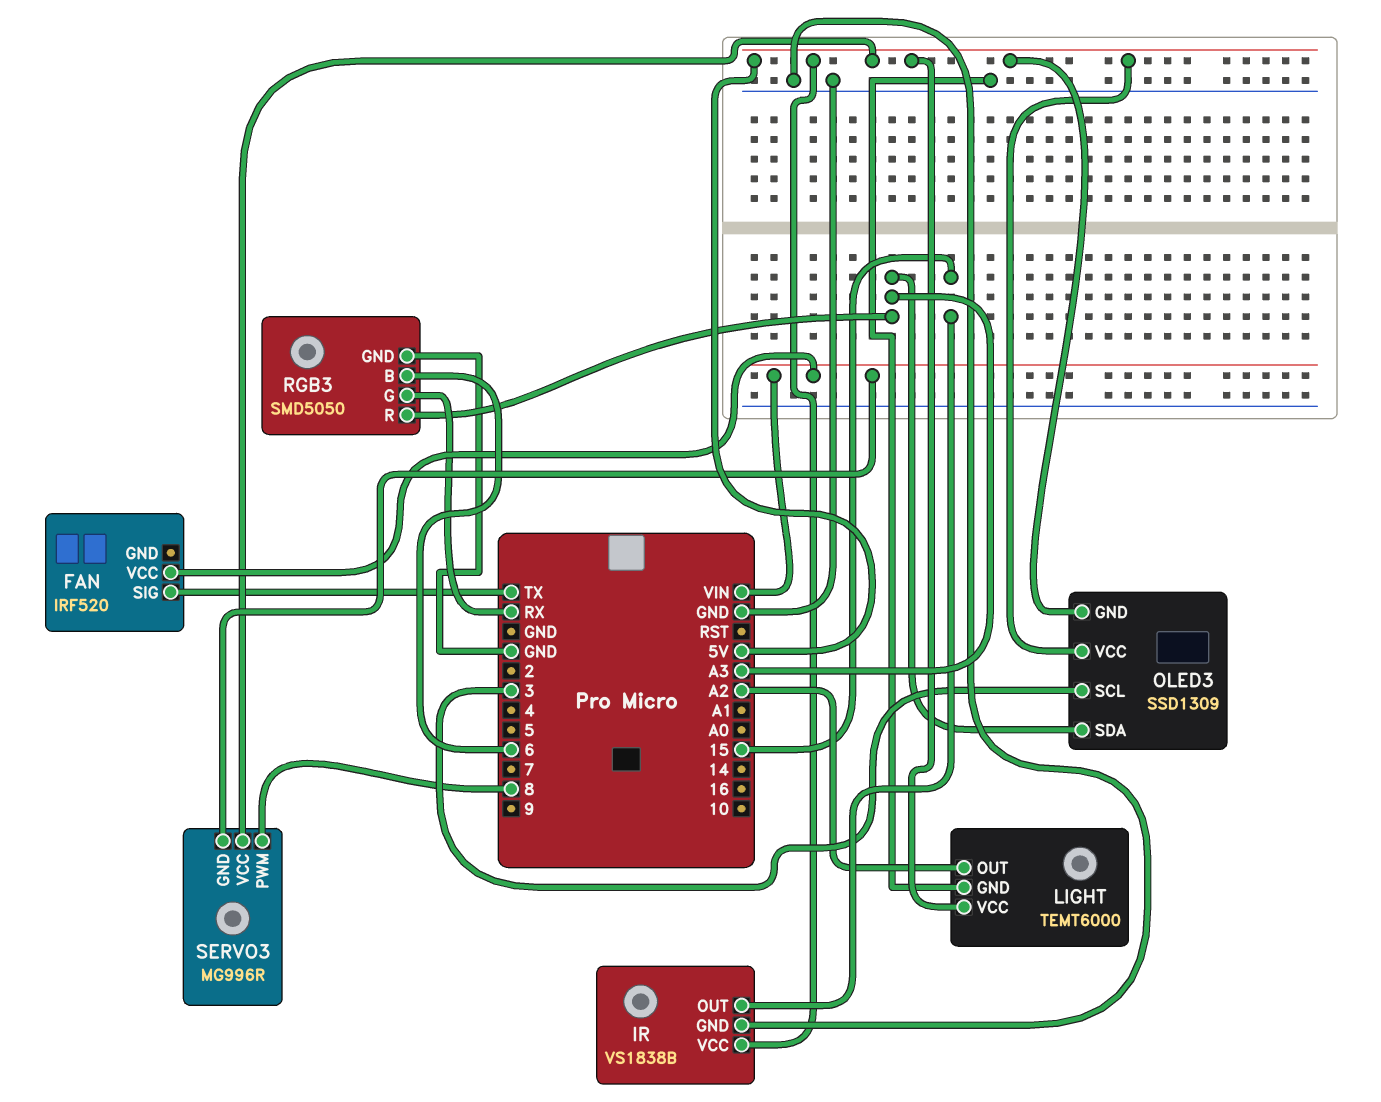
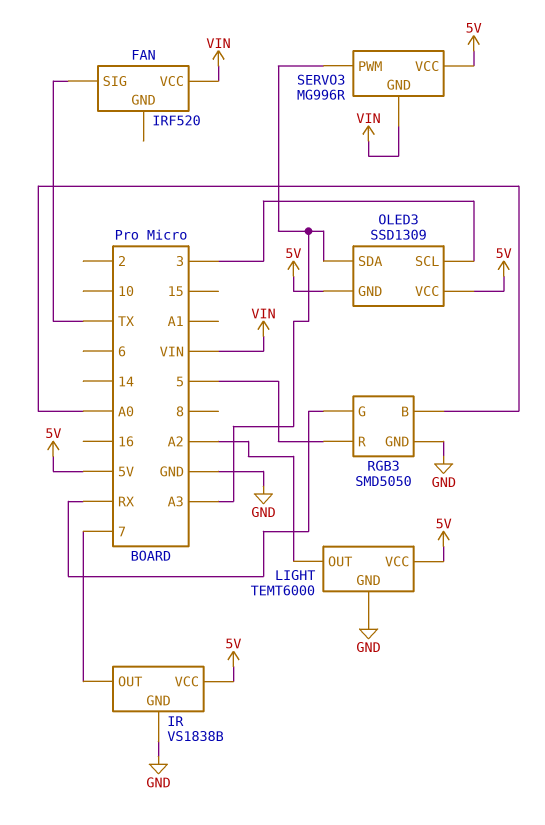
IR pin OUT: 15 -> 7
RGB3 pin B: 6 -> A0
RGB3 pin R: A3 -> 5
SERVO3 pin PWM: 8 -> A3

